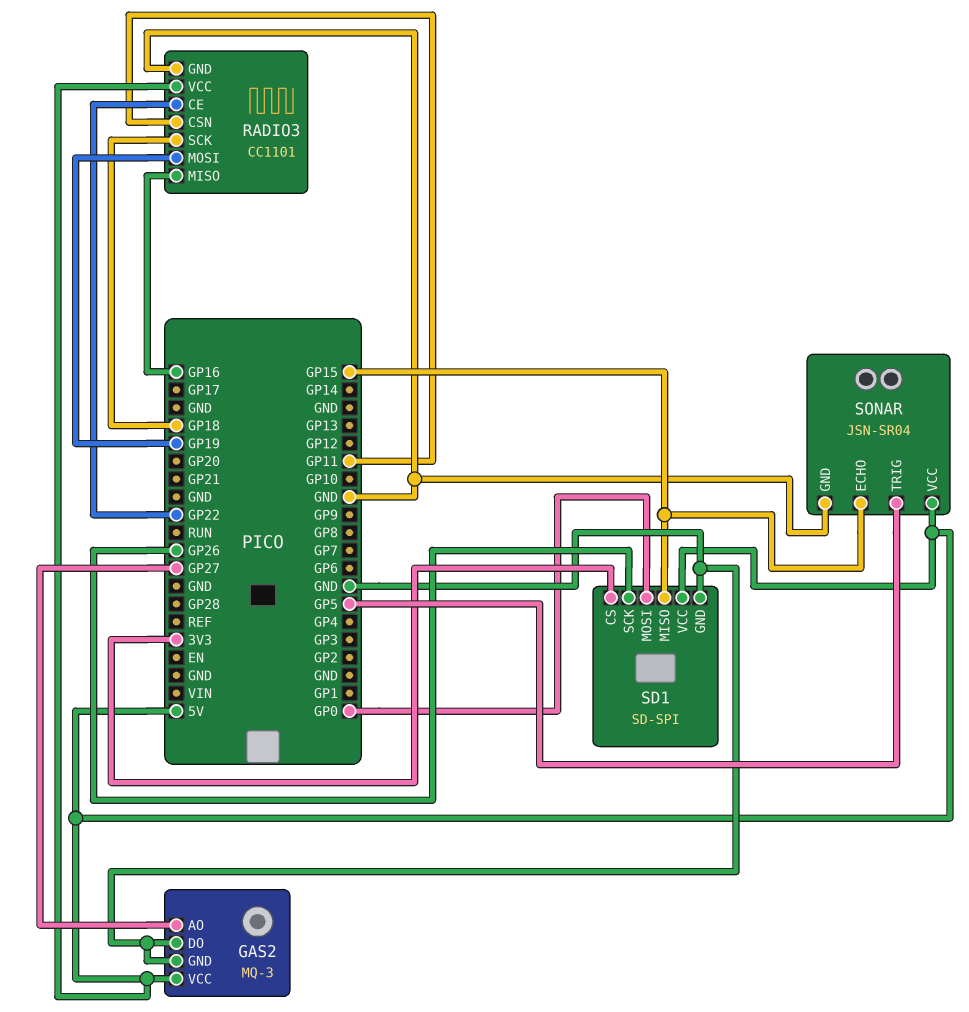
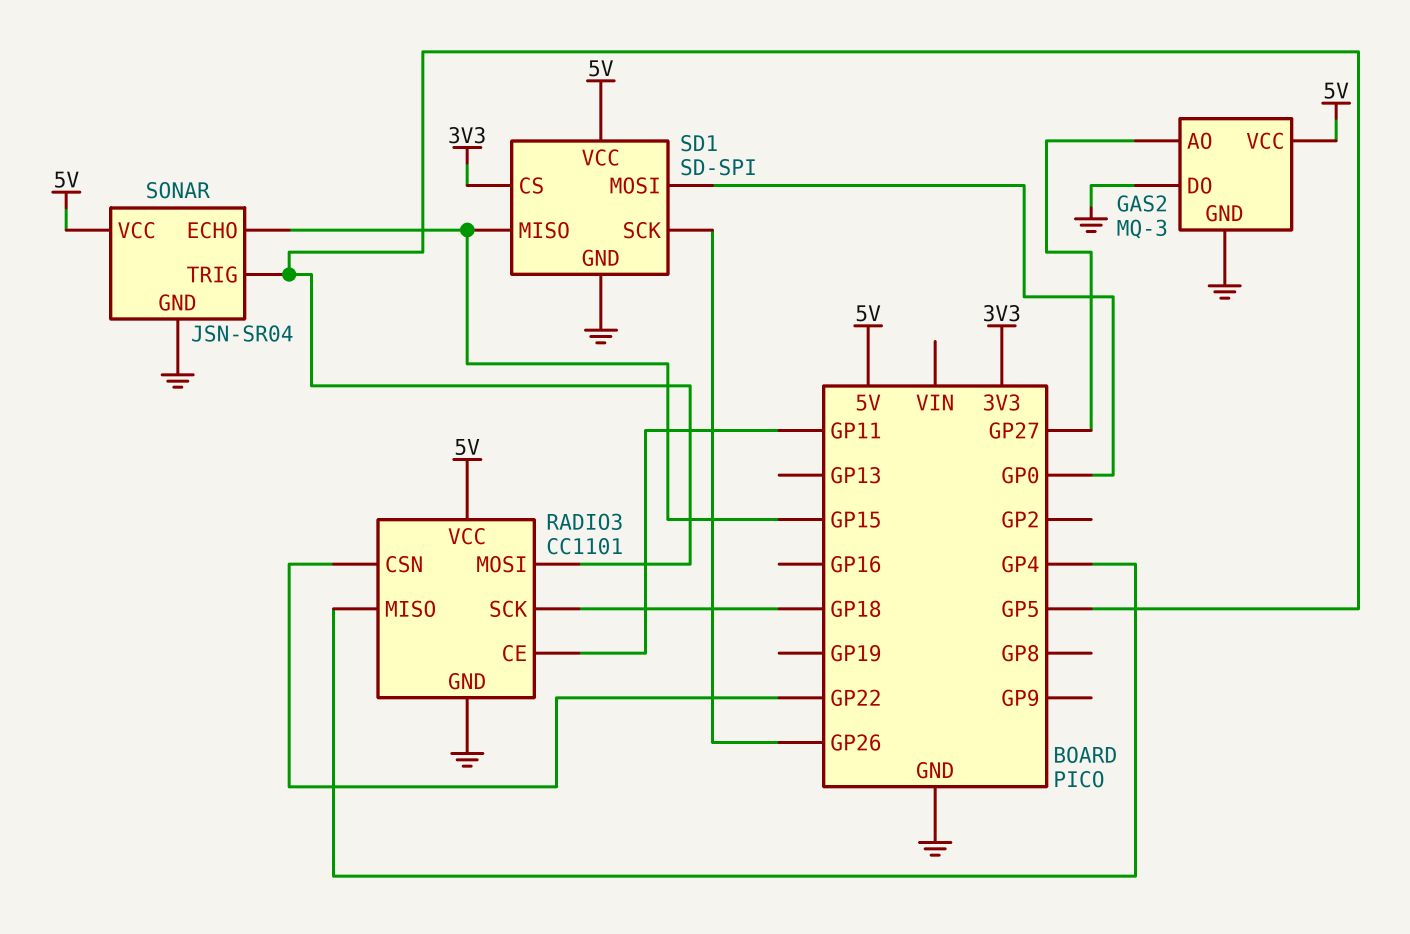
RADIO3 pin CE: GP22 -> GP11
RADIO3 pin CSN: GP11 -> GP22
RADIO3 pin MISO: GP16 -> GP4
RADIO3 pin MOSI: GP19 -> GP5

